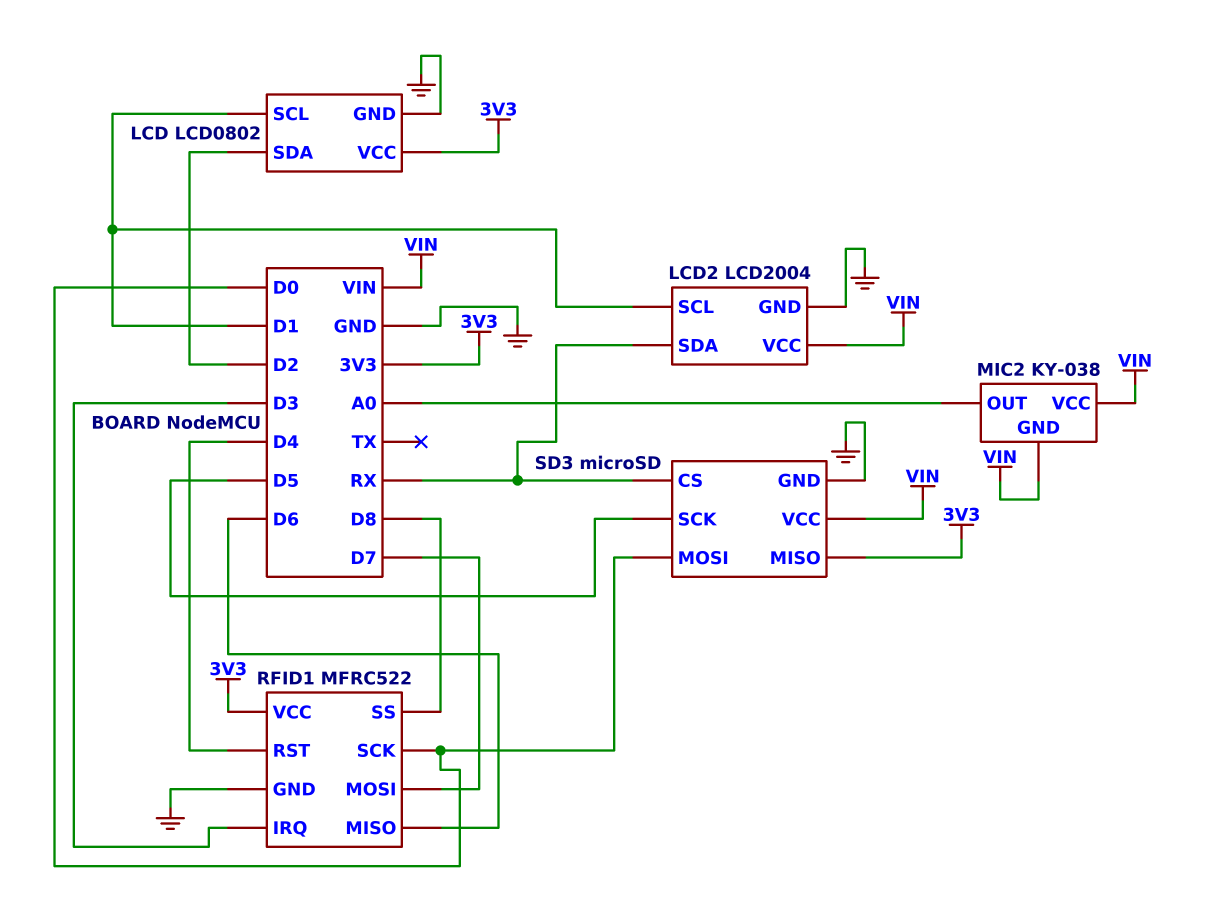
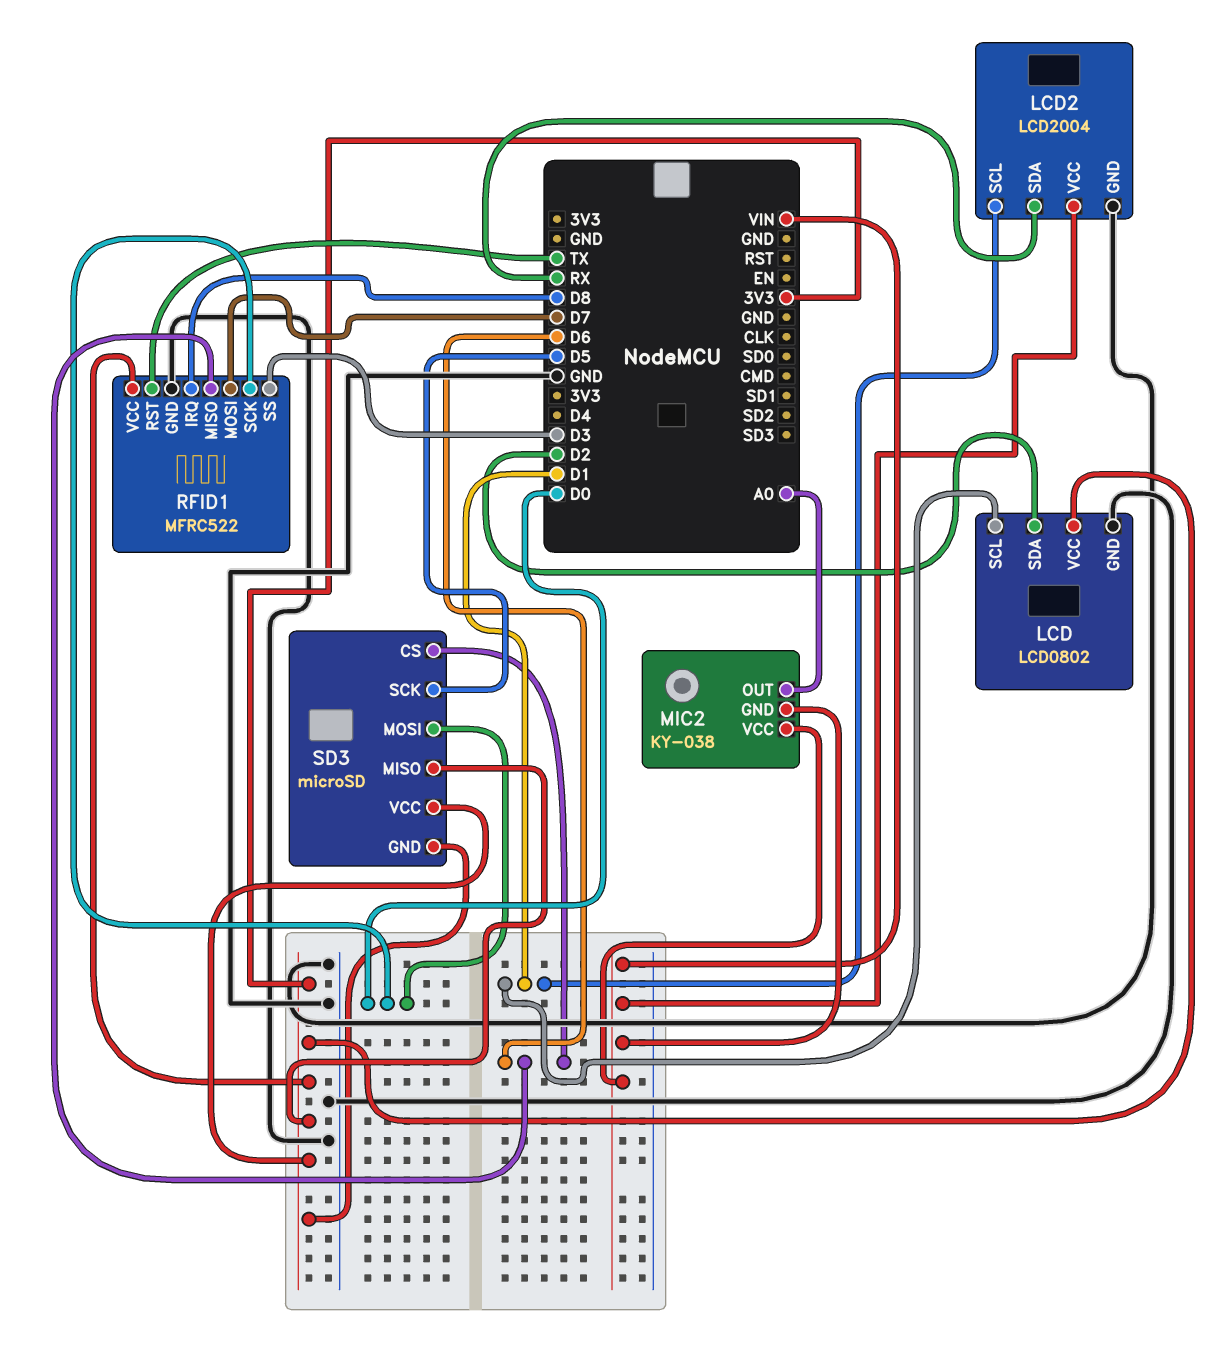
RFID1 pin IRQ: D3 -> D8
RFID1 pin RST: D4 -> TX
RFID1 pin SS: D8 -> D3
SD3 pin CS: RX -> D6
SD3 pin GND: GND -> 3V3
SD3 pin VCC: VIN -> 3V3

